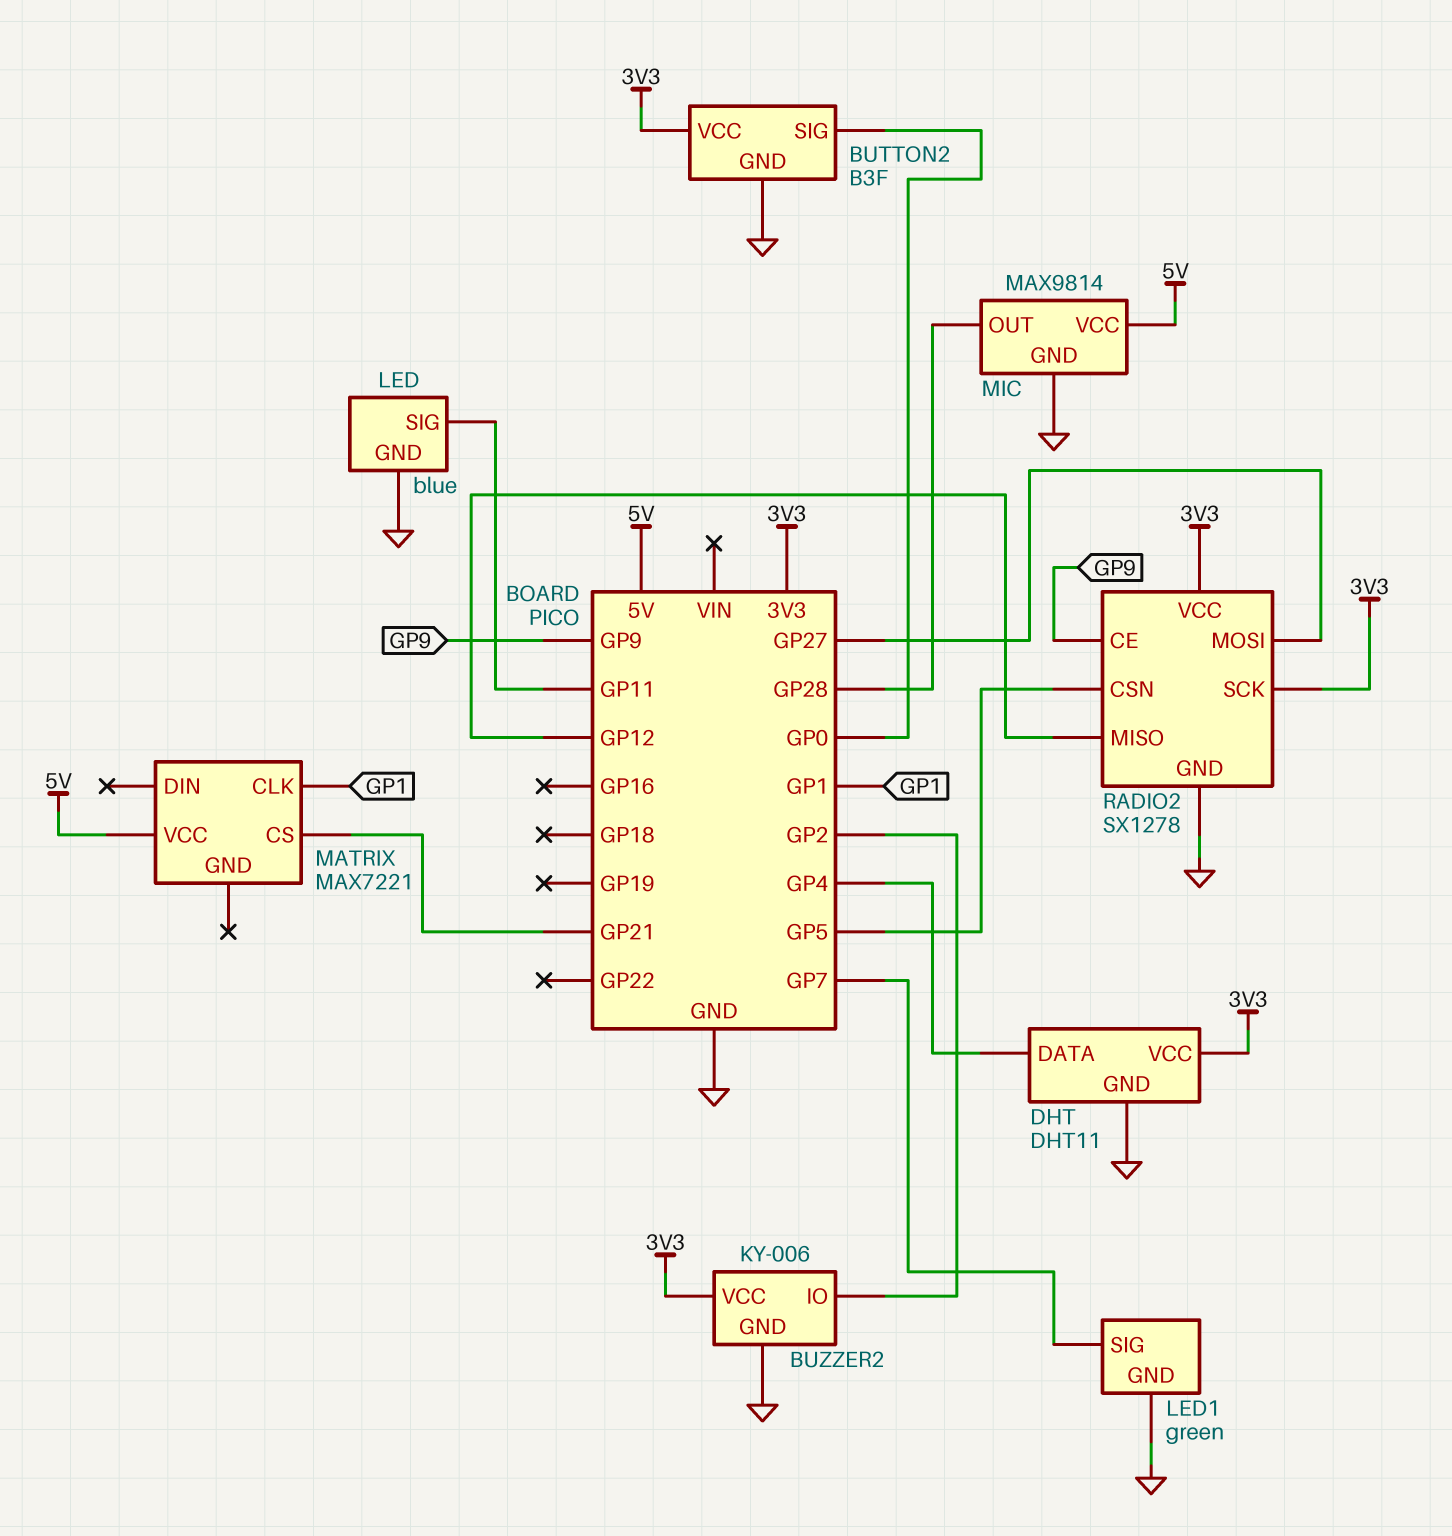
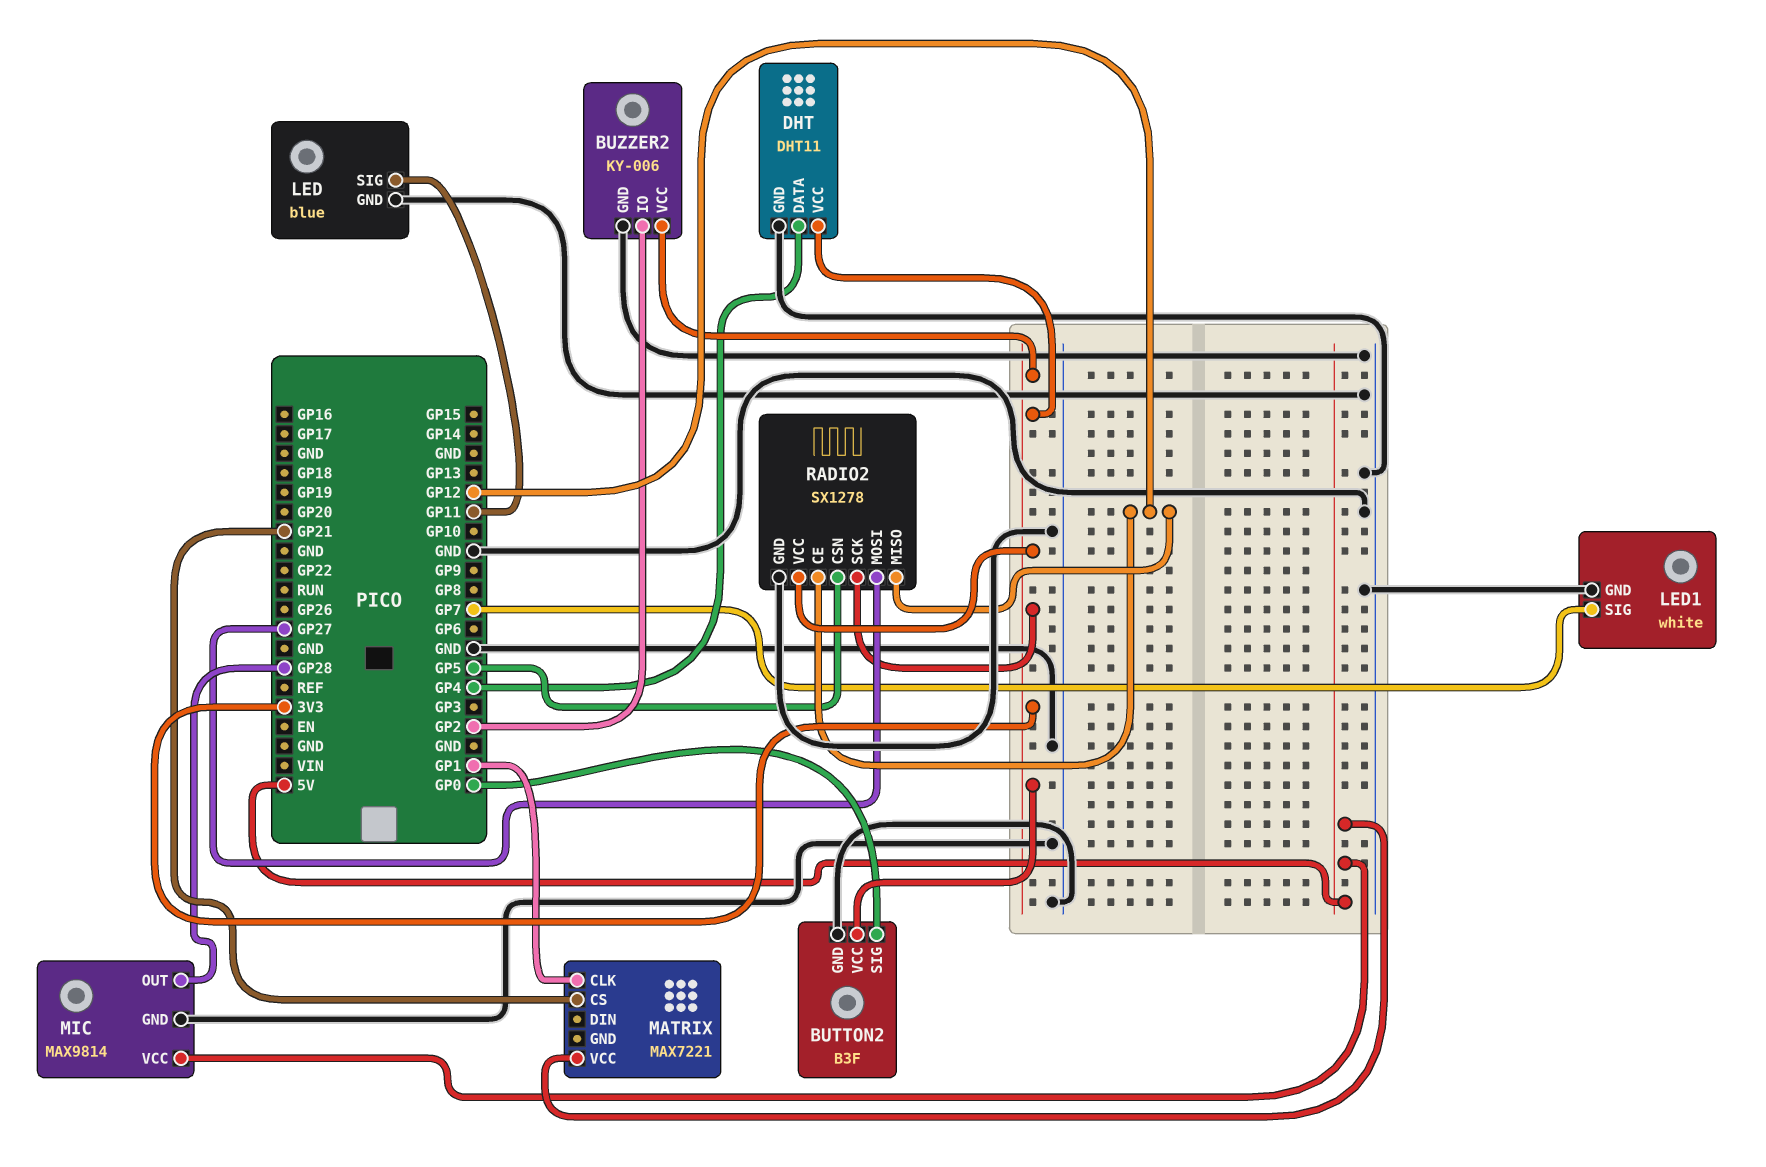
LED1: green -> white
RADIO2 pin CE: GP9 -> GP12

